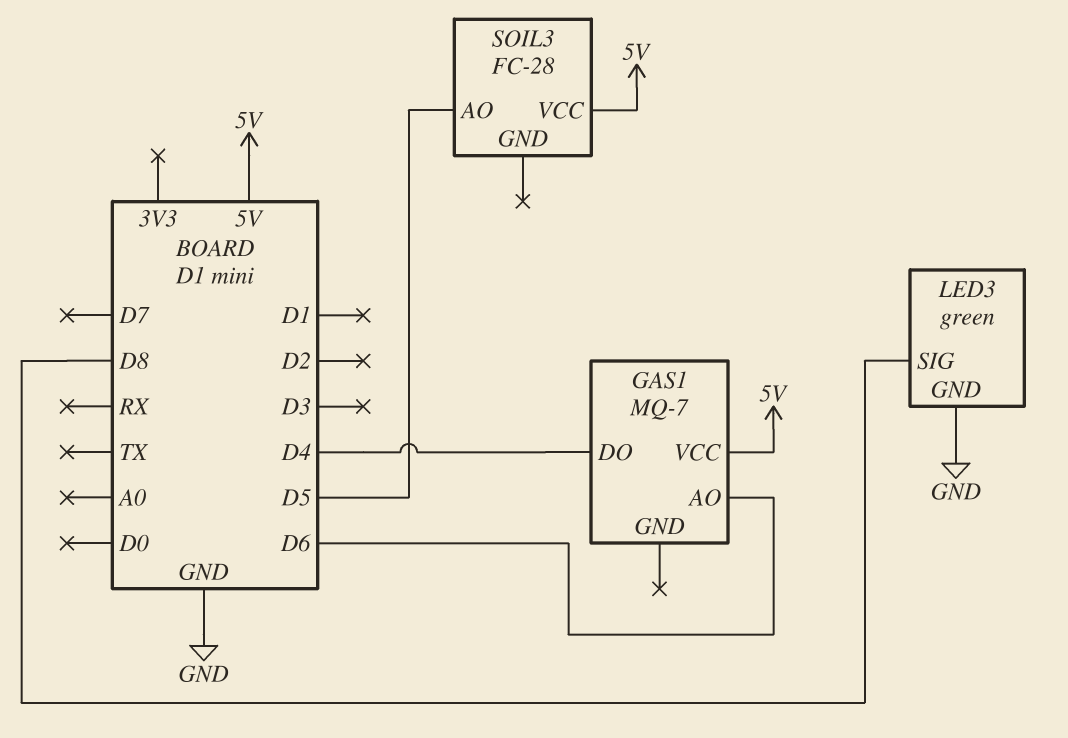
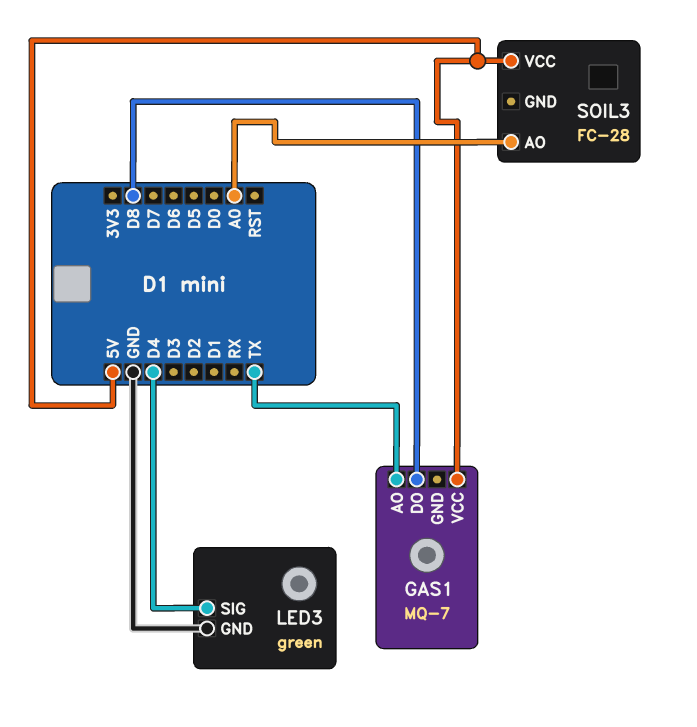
GAS1 pin AO: D6 -> TX
GAS1 pin DO: D4 -> D8
LED3 pin SIG: D8 -> D4
SOIL3 pin AO: D5 -> A0

